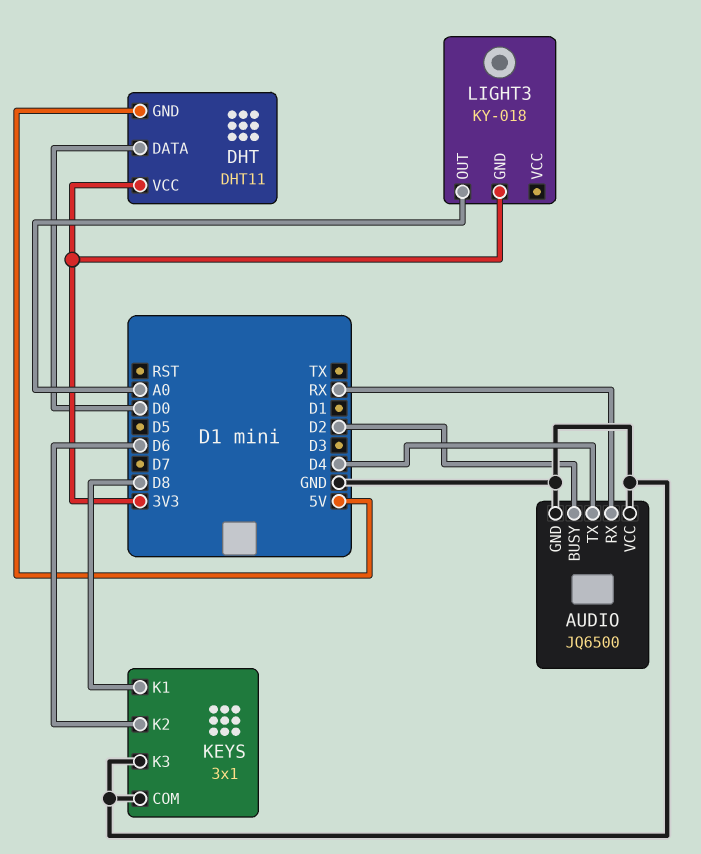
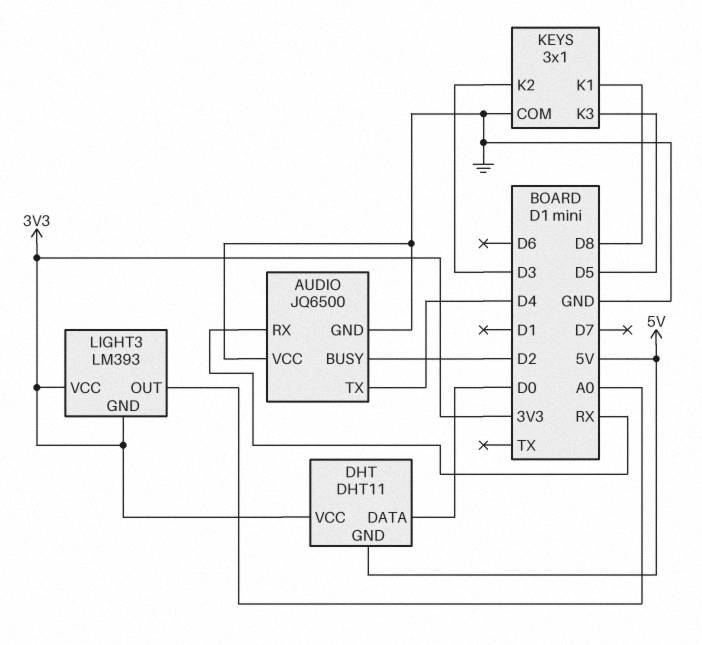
KEYS pin K2: D6 -> D3
KEYS pin K3: GND -> D5
LIGHT3: KY-018 -> LM393
LIGHT3 pin VCC: none -> 3V3

